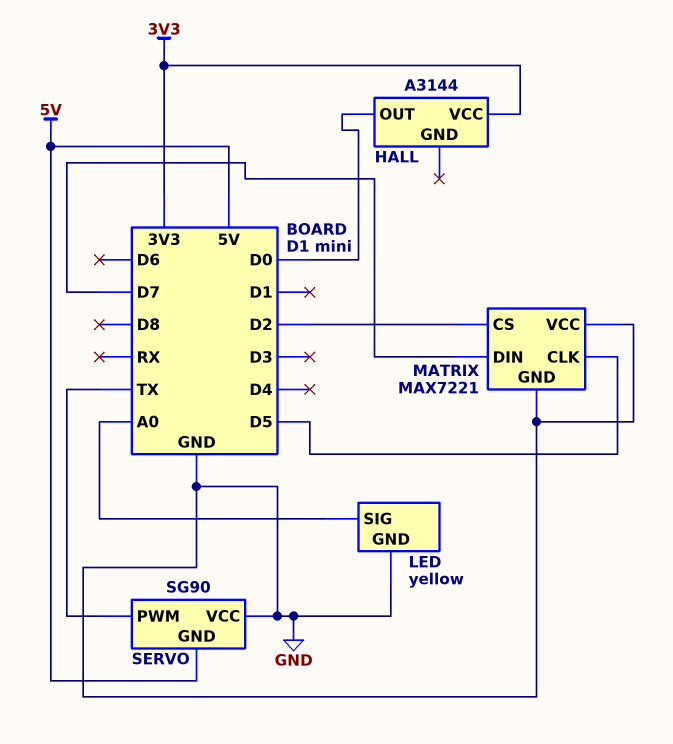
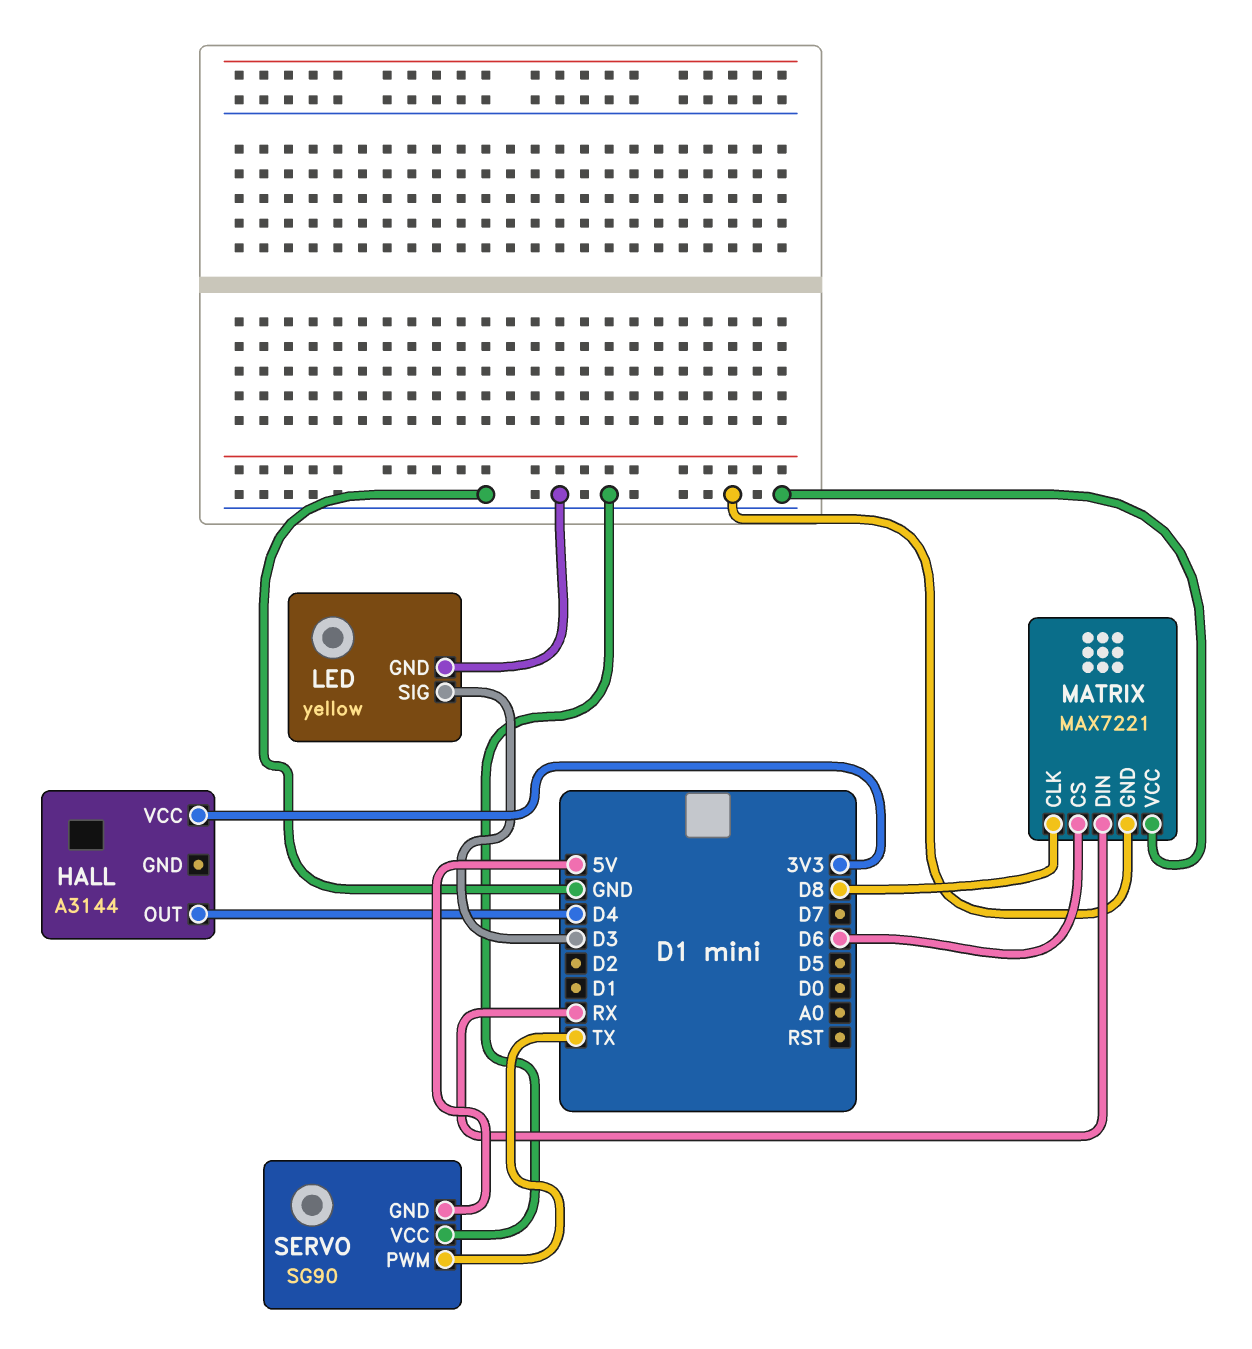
HALL pin OUT: D0 -> D4
LED pin SIG: A0 -> D3
MATRIX pin CLK: D5 -> D8
MATRIX pin CS: D2 -> D6
MATRIX pin DIN: D7 -> RX

